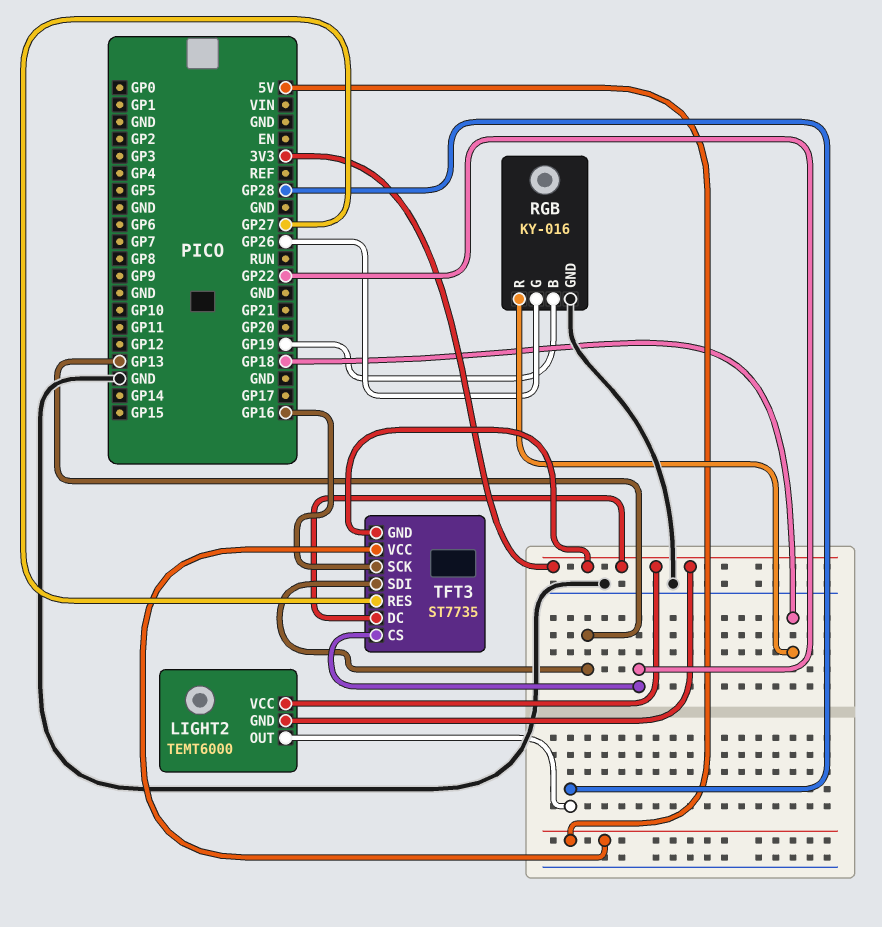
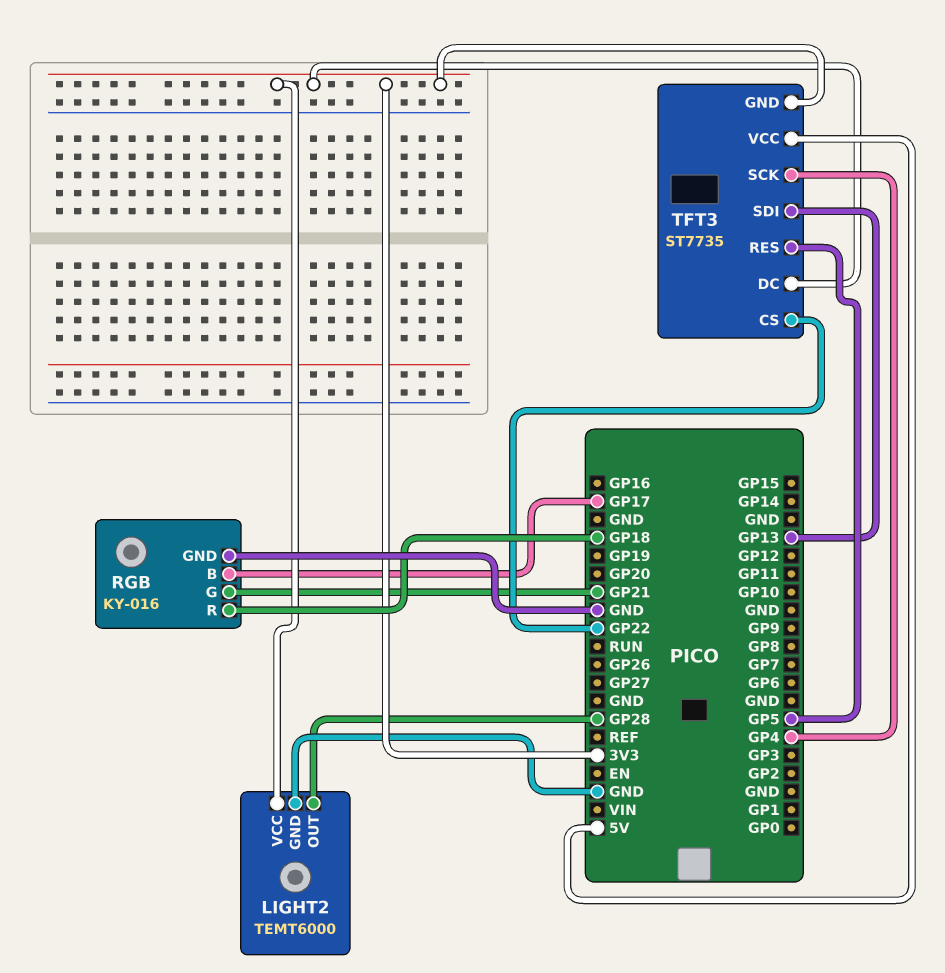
LIGHT2 pin GND: 3V3 -> GND
RGB pin B: GP19 -> GP17
RGB pin G: GP26 -> GP21
TFT3 pin RES: GP27 -> GP5
TFT3 pin SCK: GP16 -> GP4

